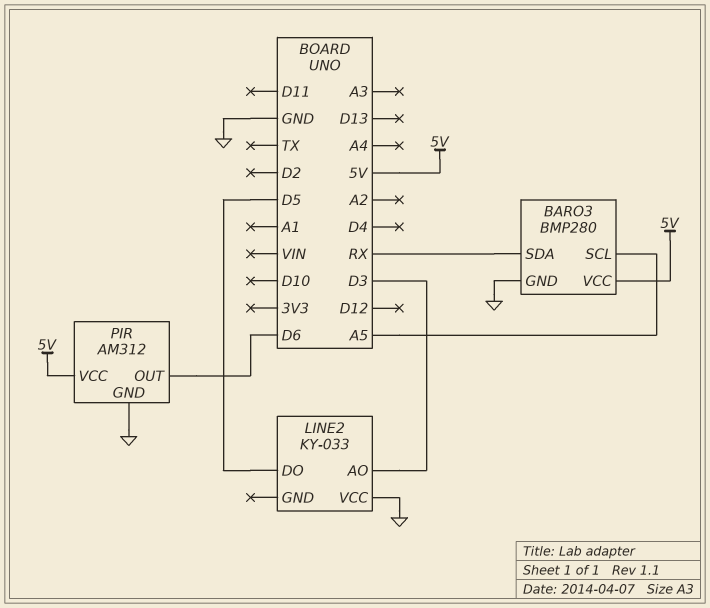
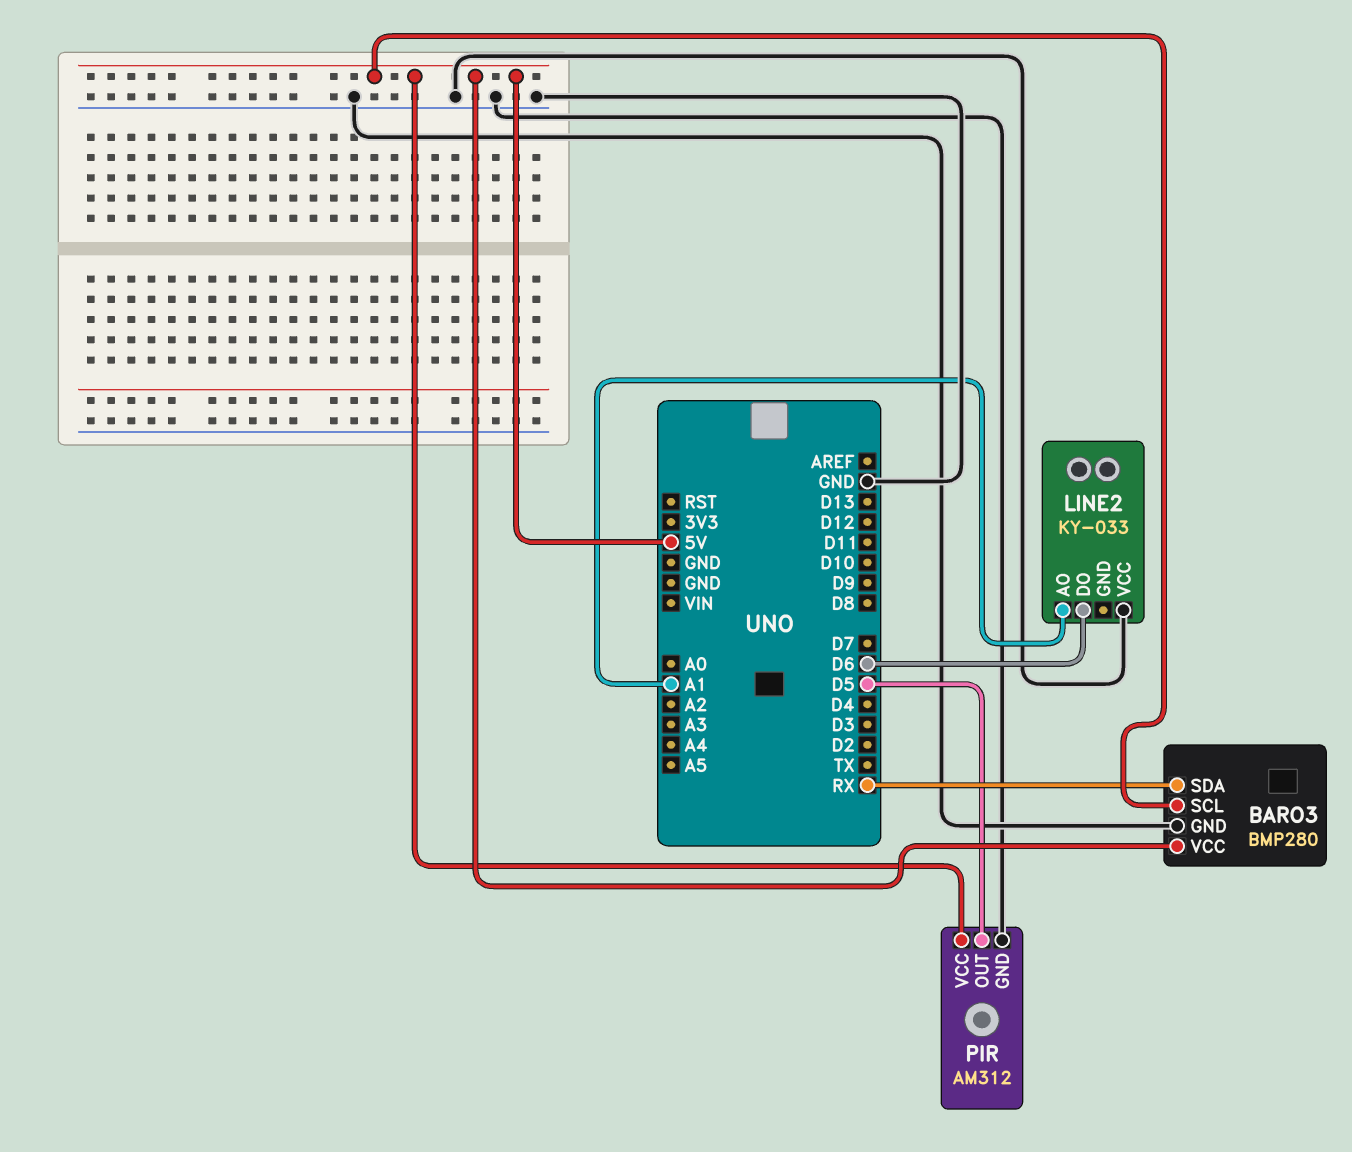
BARO3 pin SCL: A5 -> 5V
LINE2 pin AO: D3 -> A1
LINE2 pin DO: D5 -> D6
PIR pin OUT: D6 -> D5

